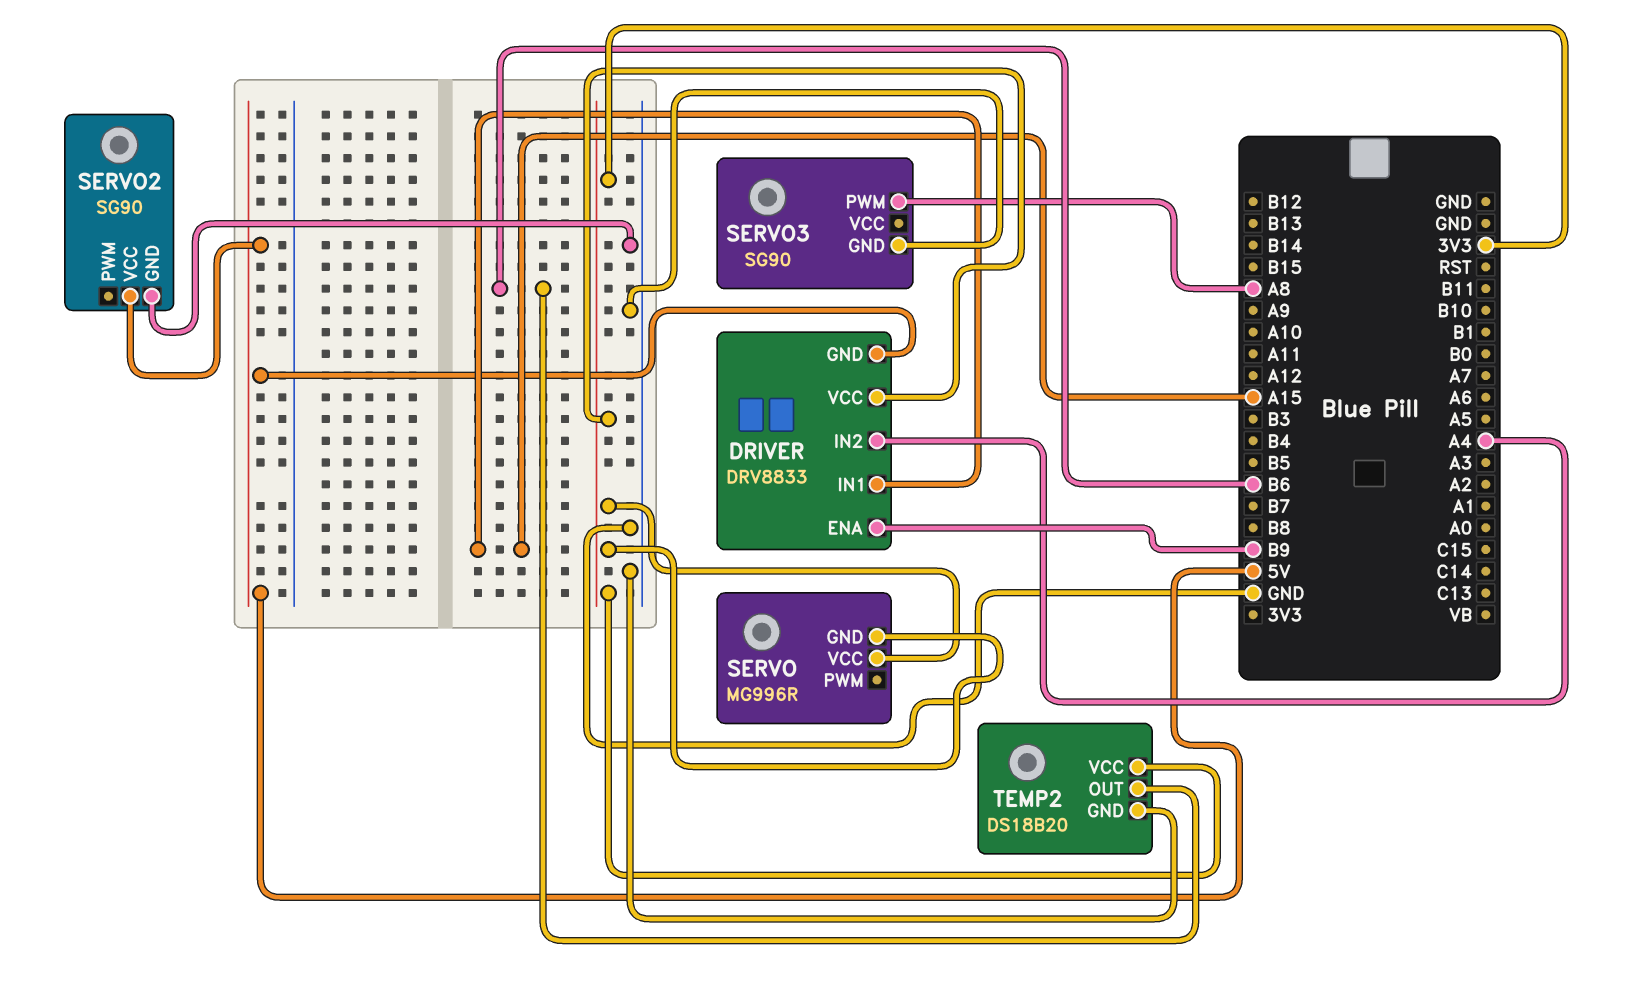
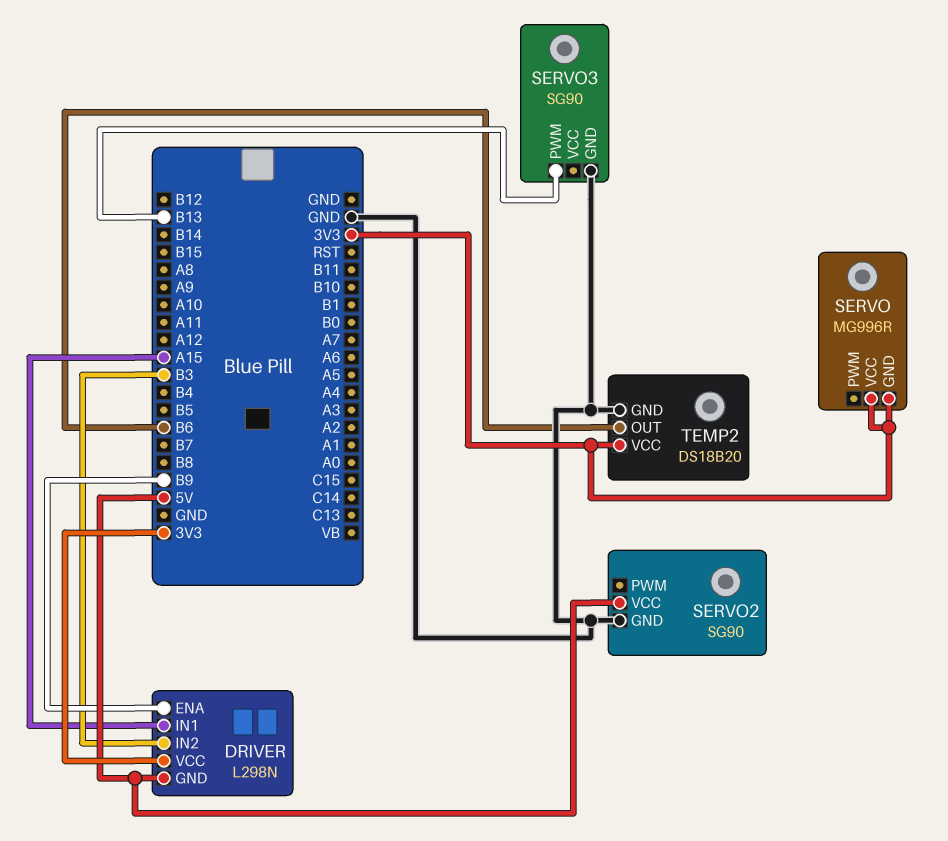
DRIVER: DRV8833 -> L298N
DRIVER pin IN2: A4 -> B3
SERVO3 pin PWM: A8 -> B13

